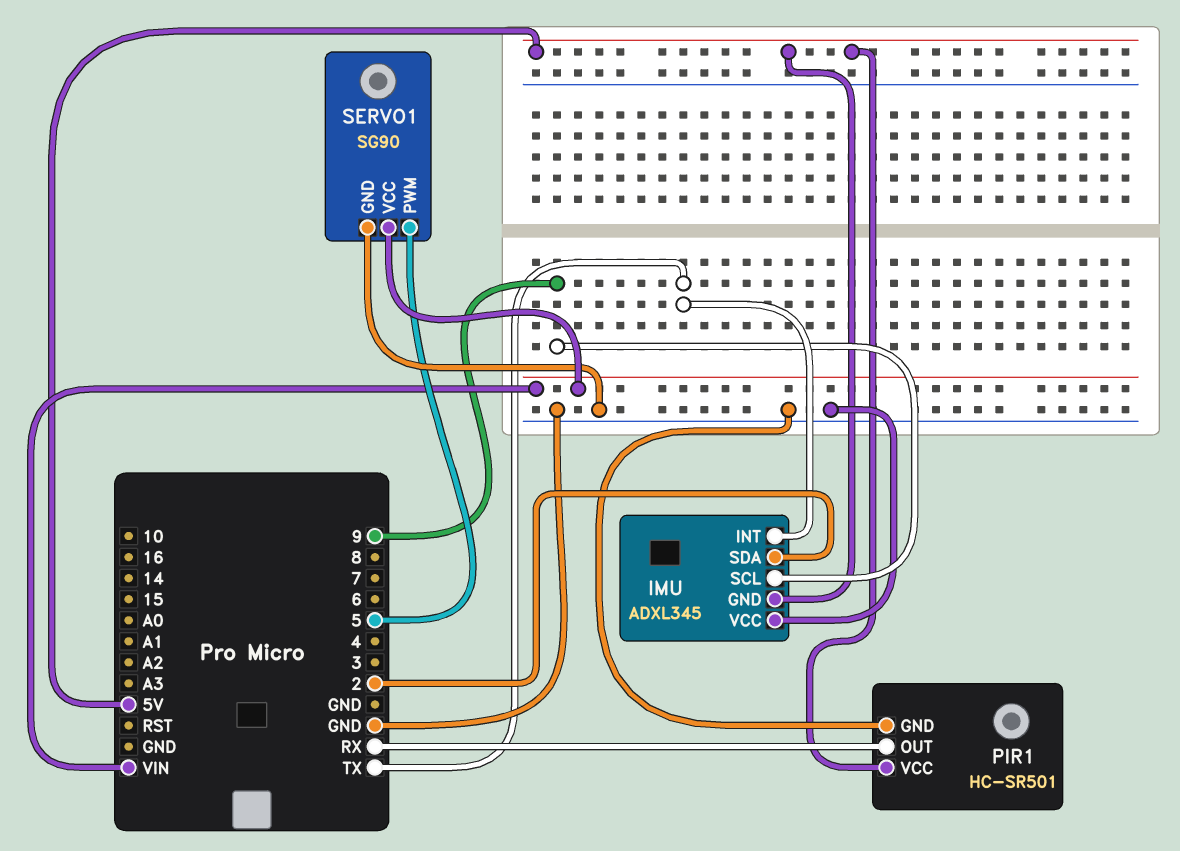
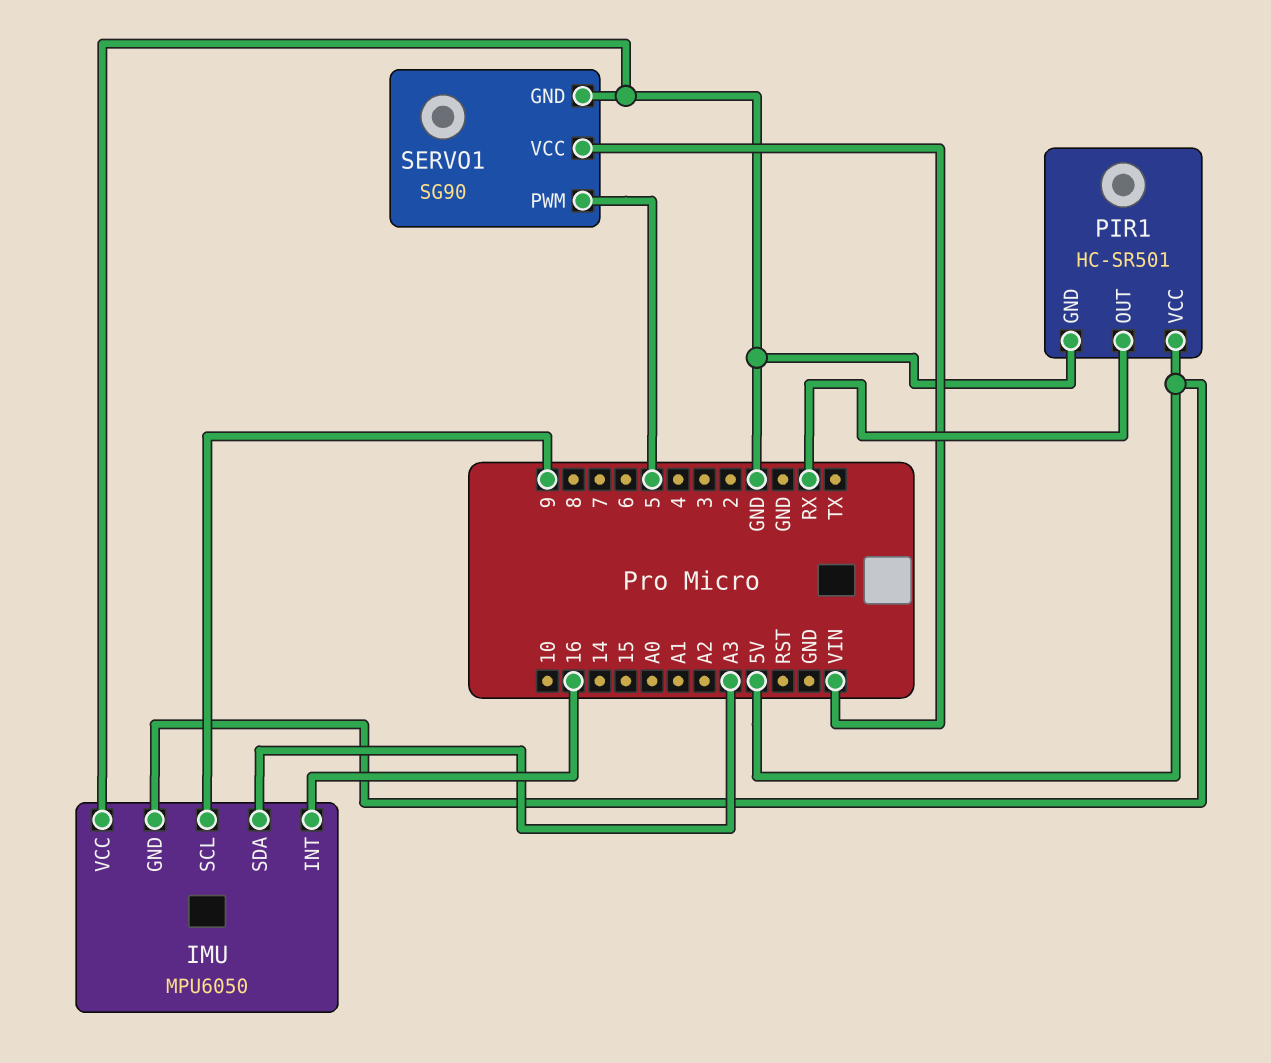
IMU: ADXL345 -> MPU6050
IMU pin INT: TX -> 16
IMU pin SDA: 2 -> A3

